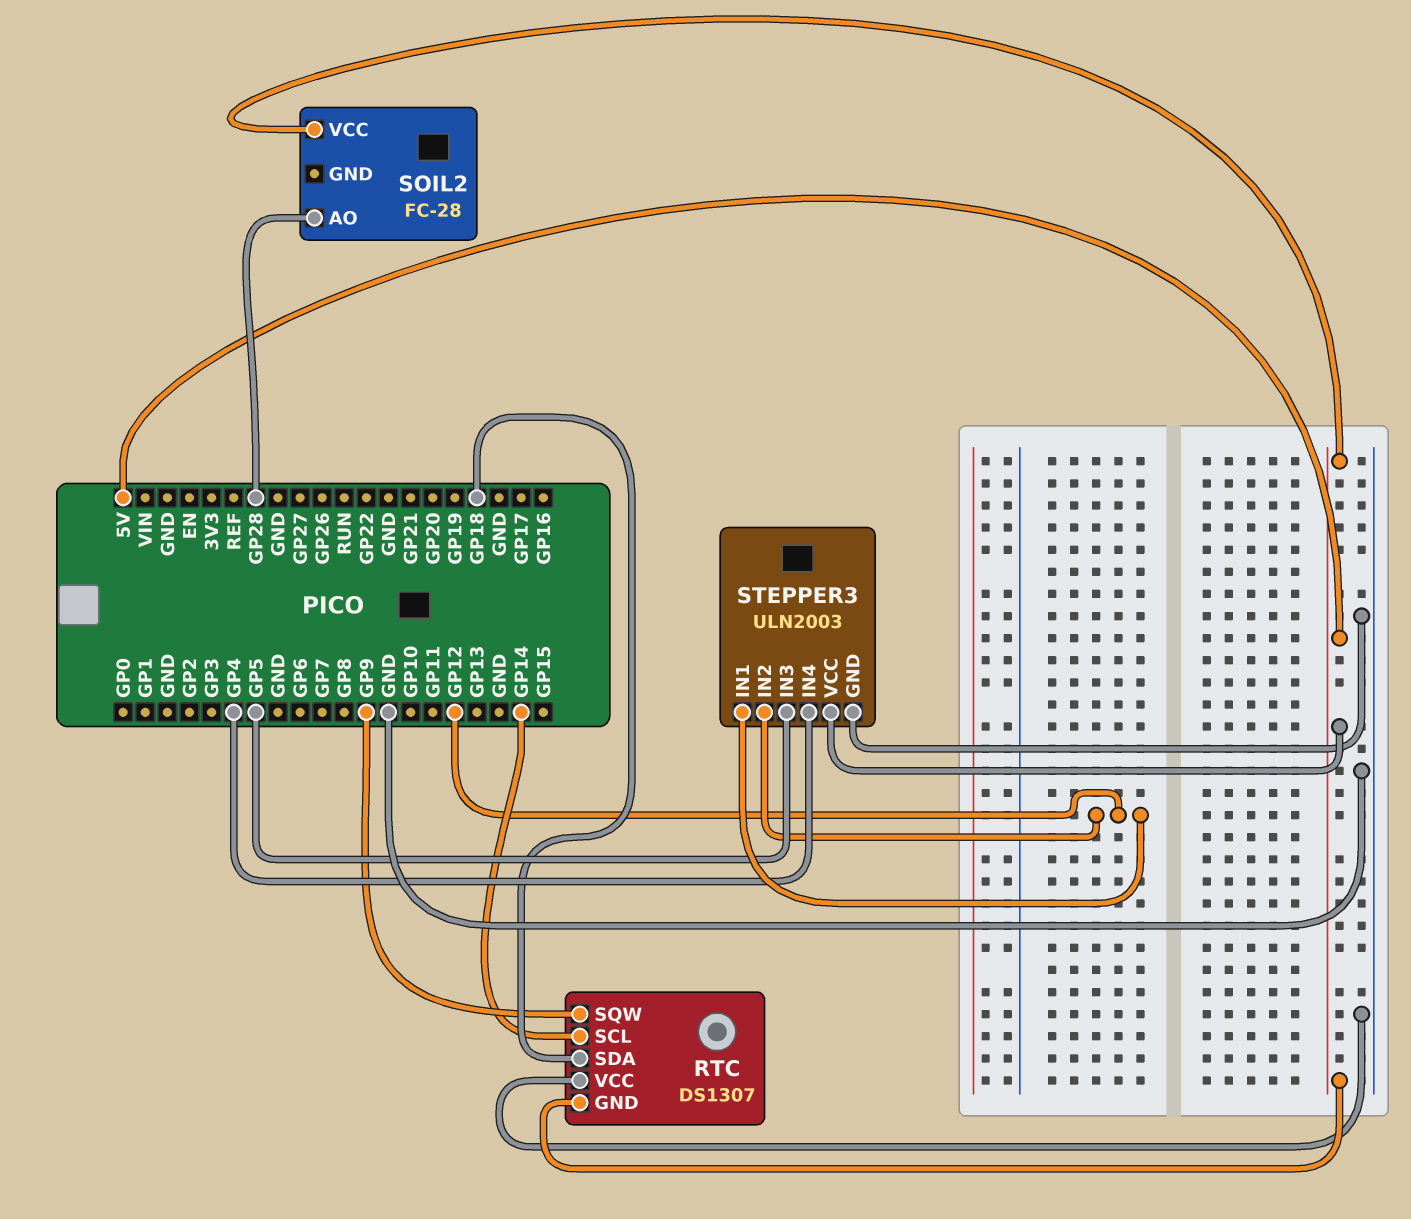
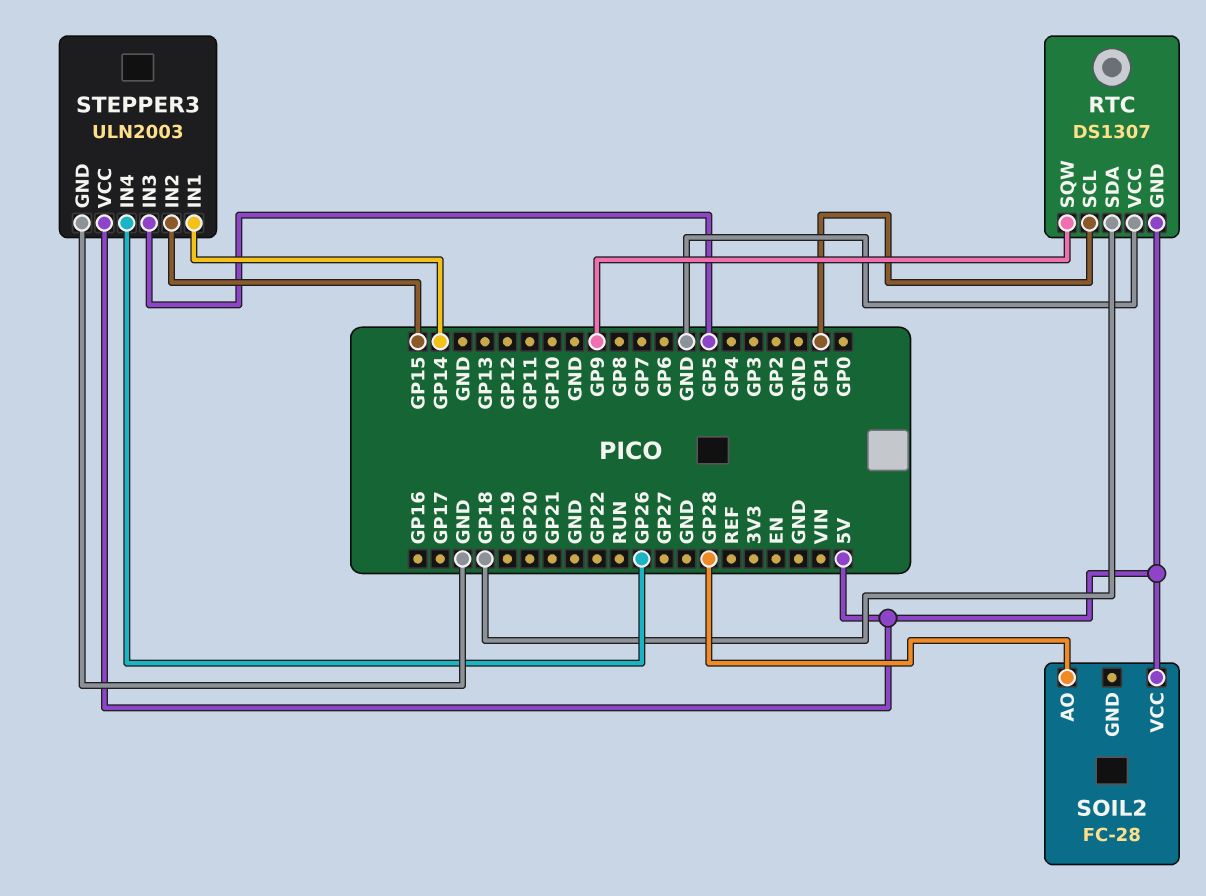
RTC pin SCL: GP14 -> GP1
STEPPER3 pin IN1: GP12 -> GP14
STEPPER3 pin IN2: GP12 -> GP15
STEPPER3 pin IN4: GP4 -> GP26

